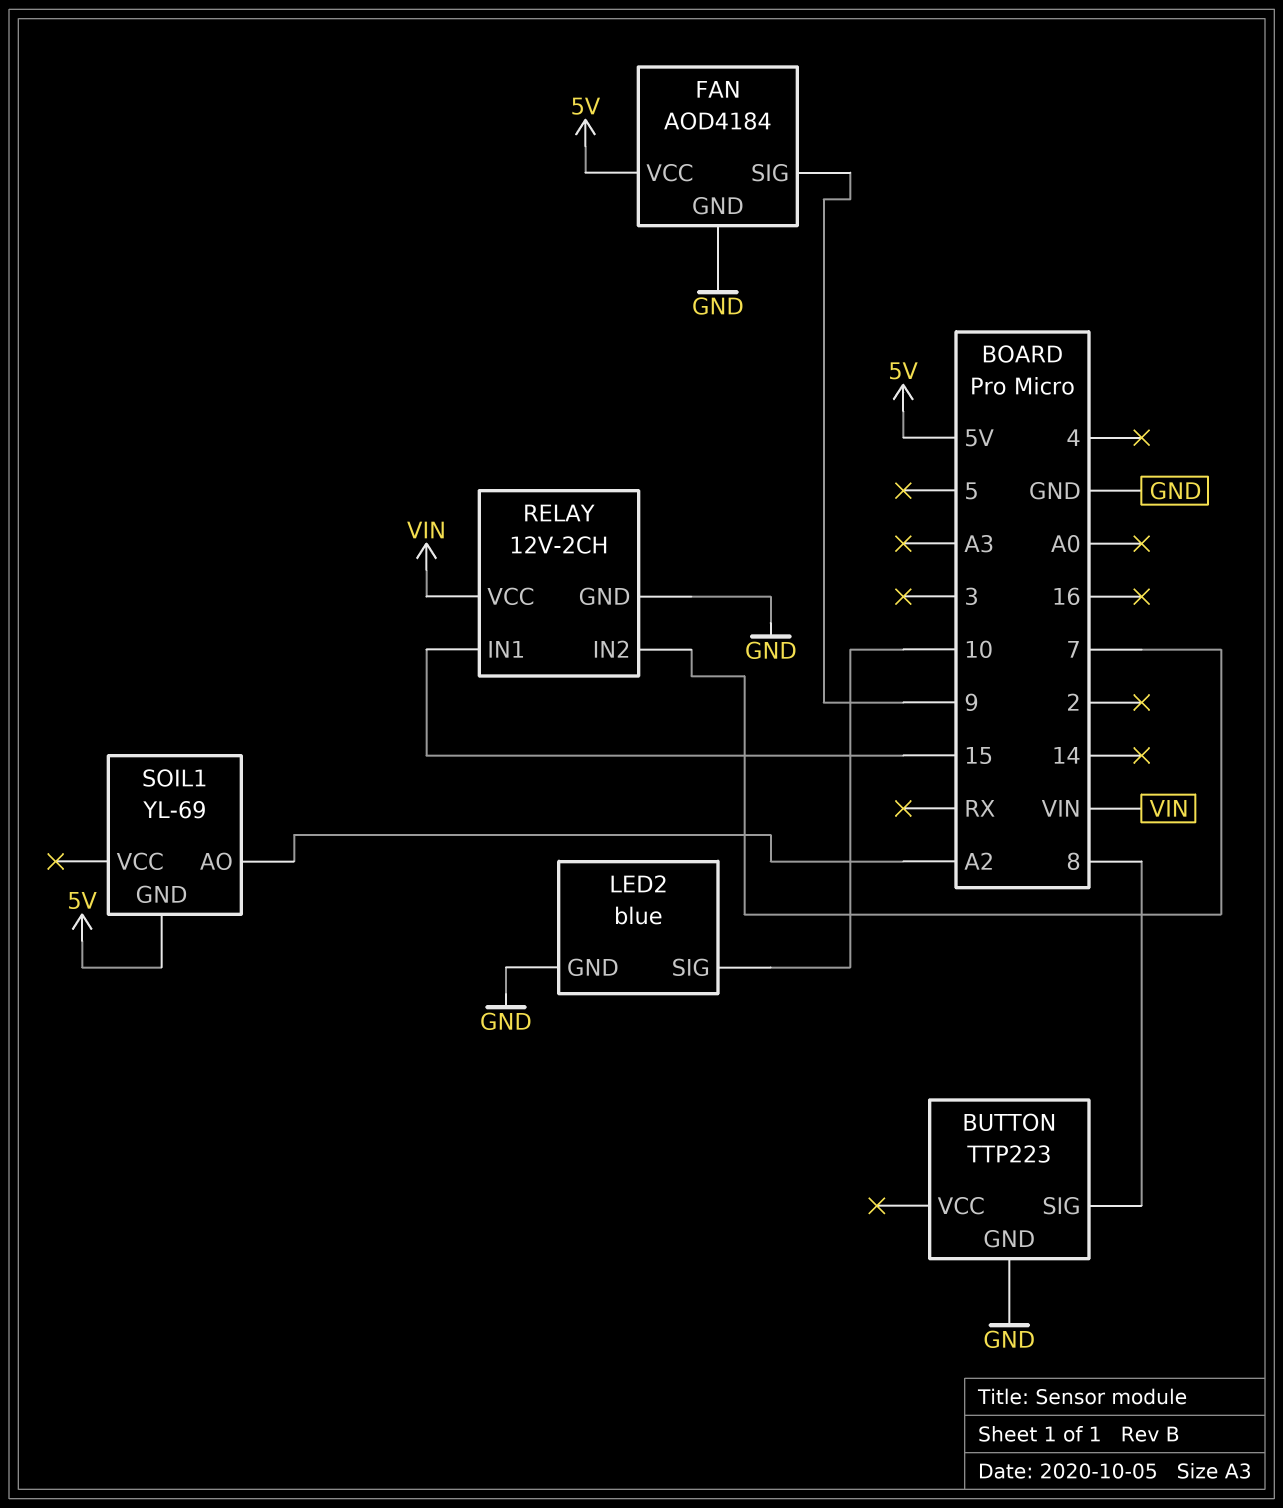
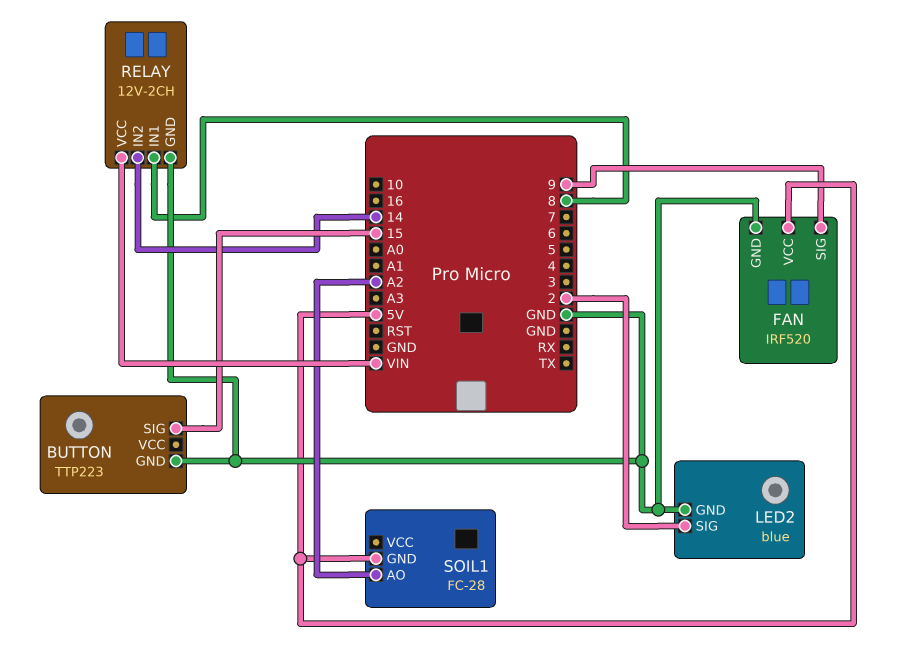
BUTTON pin SIG: 8 -> 15
FAN: AOD4184 -> IRF520
LED2 pin SIG: 10 -> 2
RELAY pin IN1: 15 -> 8
RELAY pin IN2: 7 -> 14
SOIL1: YL-69 -> FC-28

